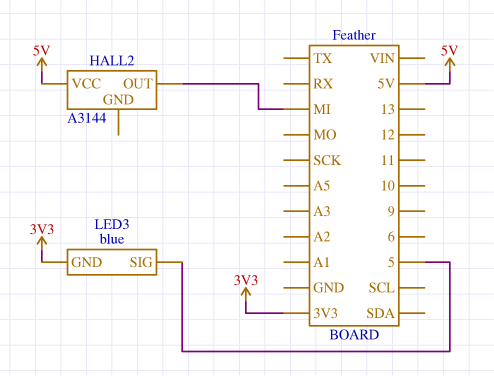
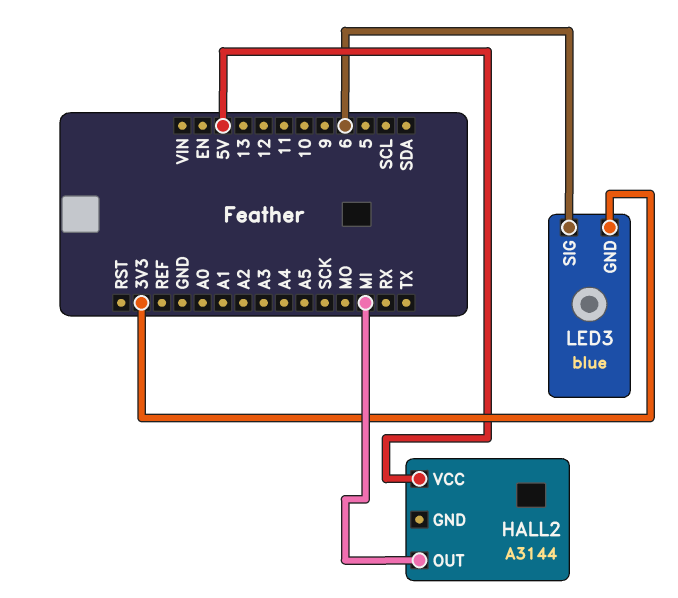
LED3 pin SIG: 5 -> 6

